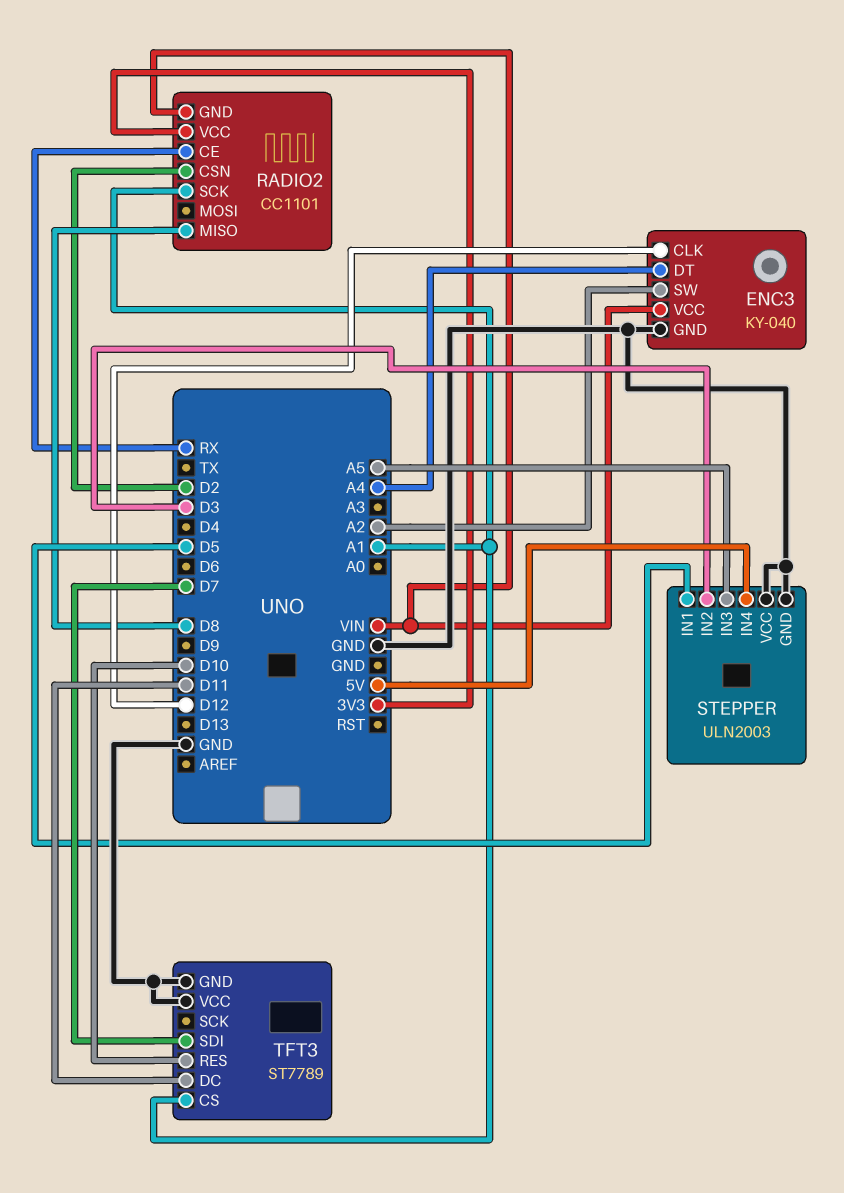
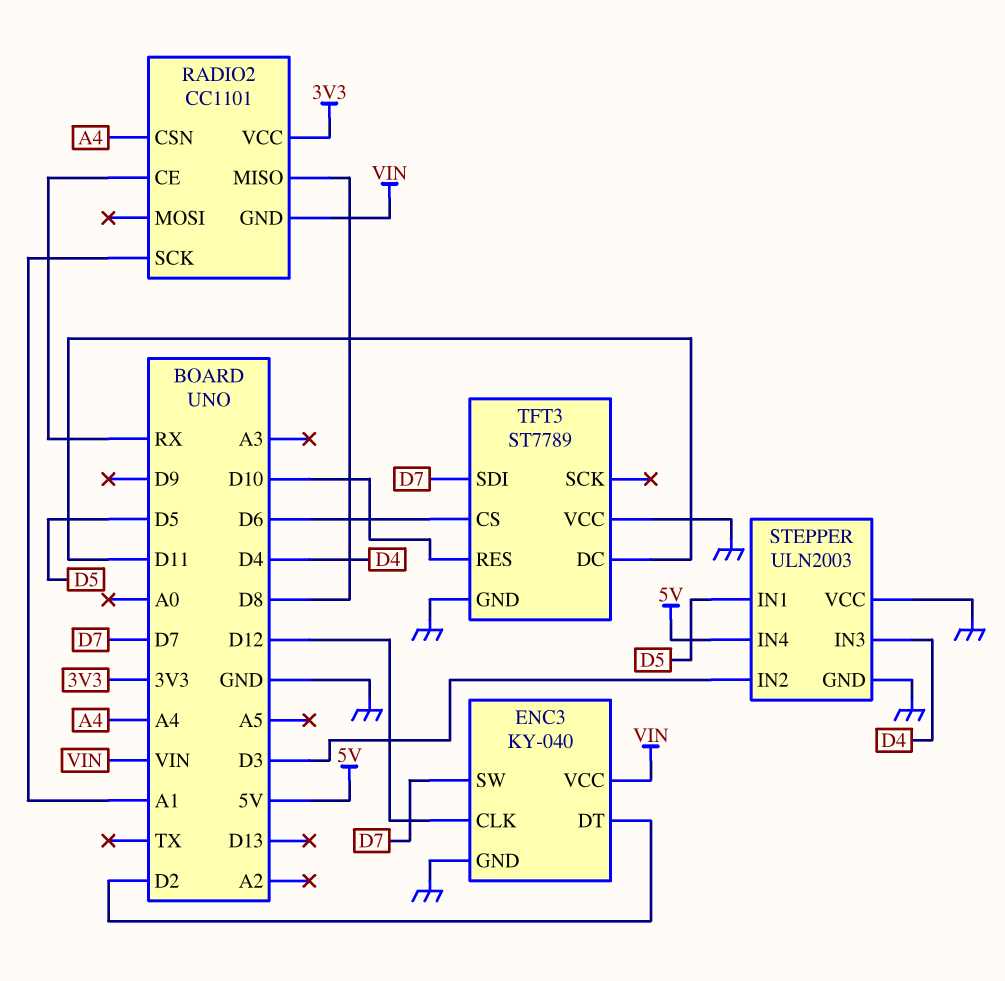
ENC3 pin DT: A4 -> D2
ENC3 pin SW: A2 -> D7
RADIO2 pin CSN: D2 -> A4
STEPPER pin IN3: A5 -> D4
TFT3 pin CS: A1 -> D6

